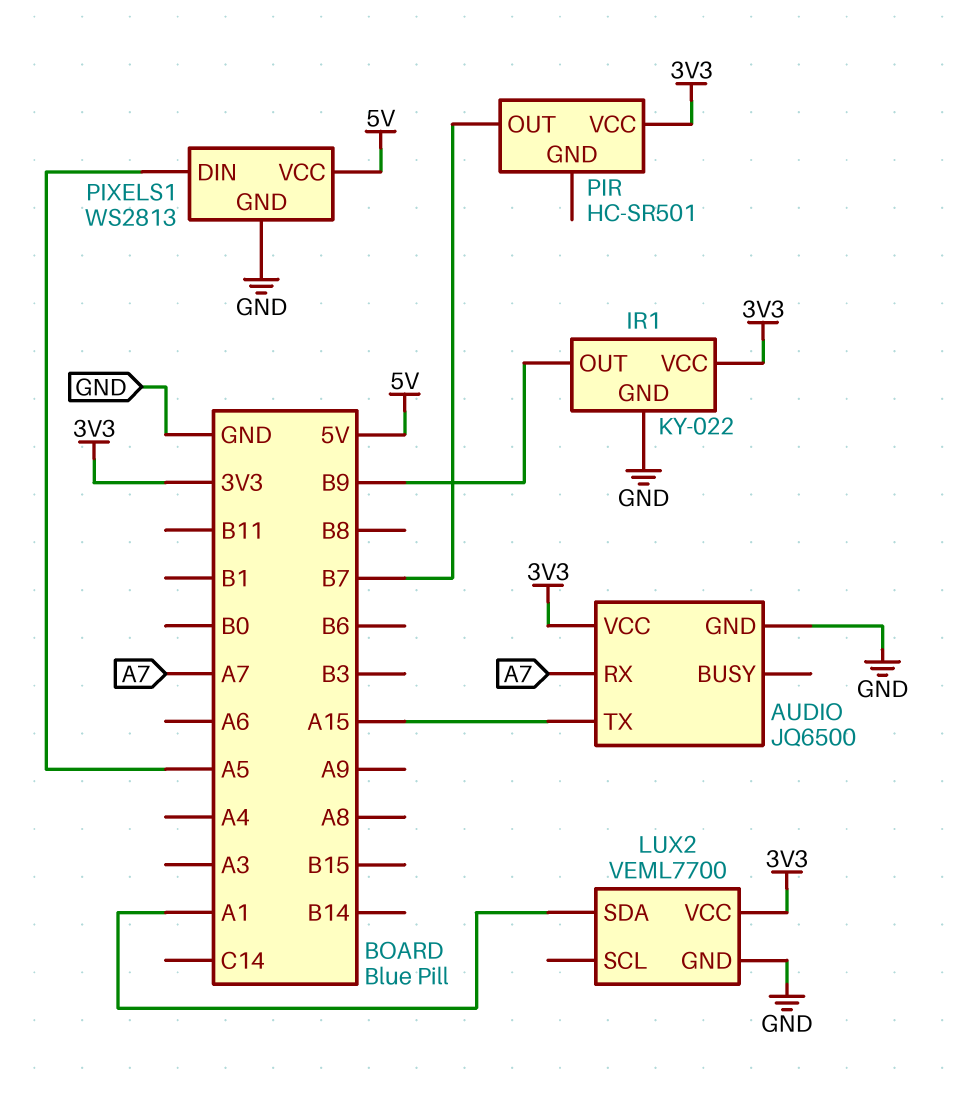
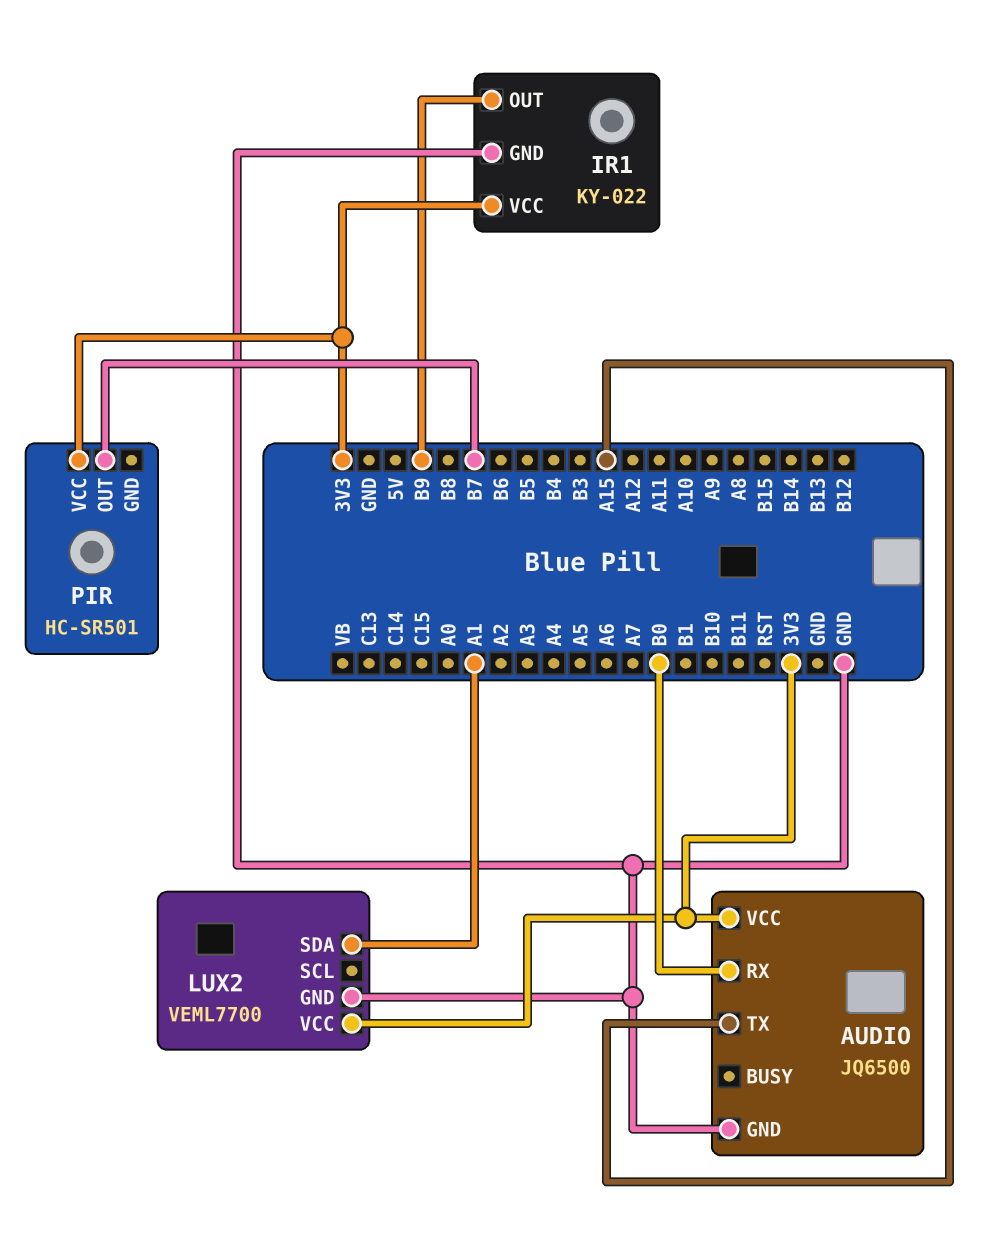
AUDIO pin RX: A7 -> B0
PIXELS1: WS2813 -> none
PIXELS1 pin DIN: A5 -> none
PIXELS1 pin GND: GND -> none
PIXELS1 pin VCC: 5V -> none

